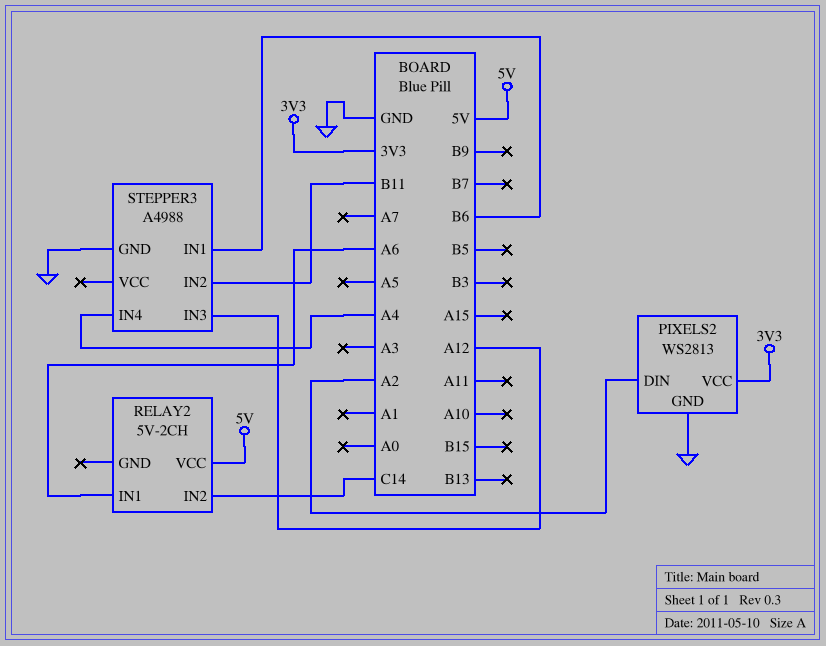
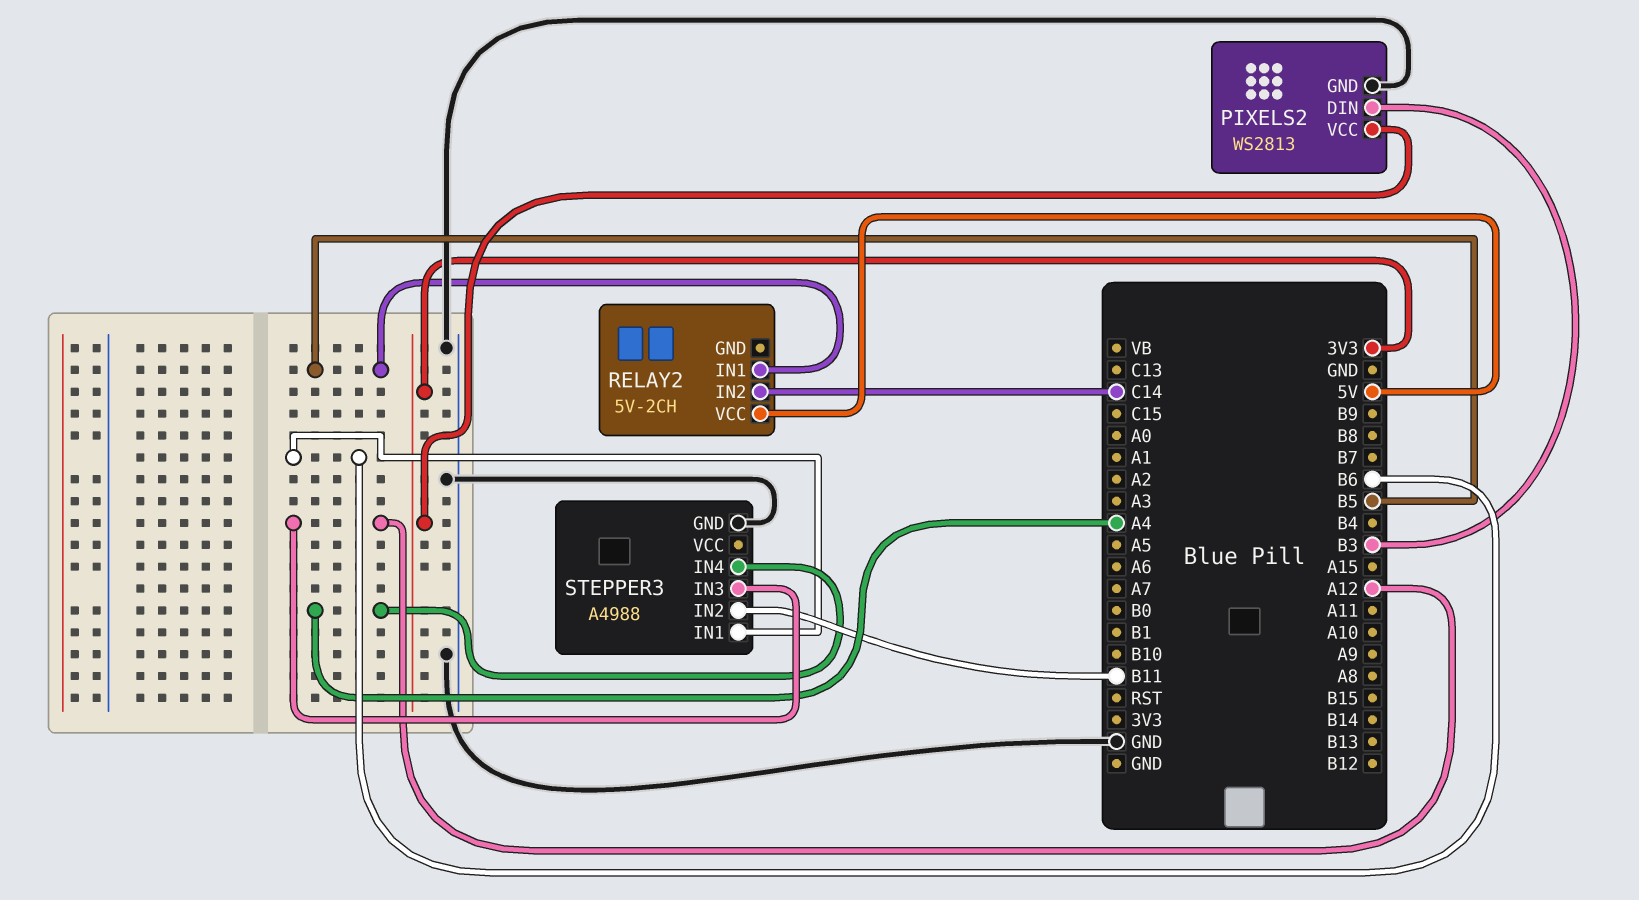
PIXELS2 pin DIN: A2 -> B3
RELAY2 pin IN1: A6 -> B5

